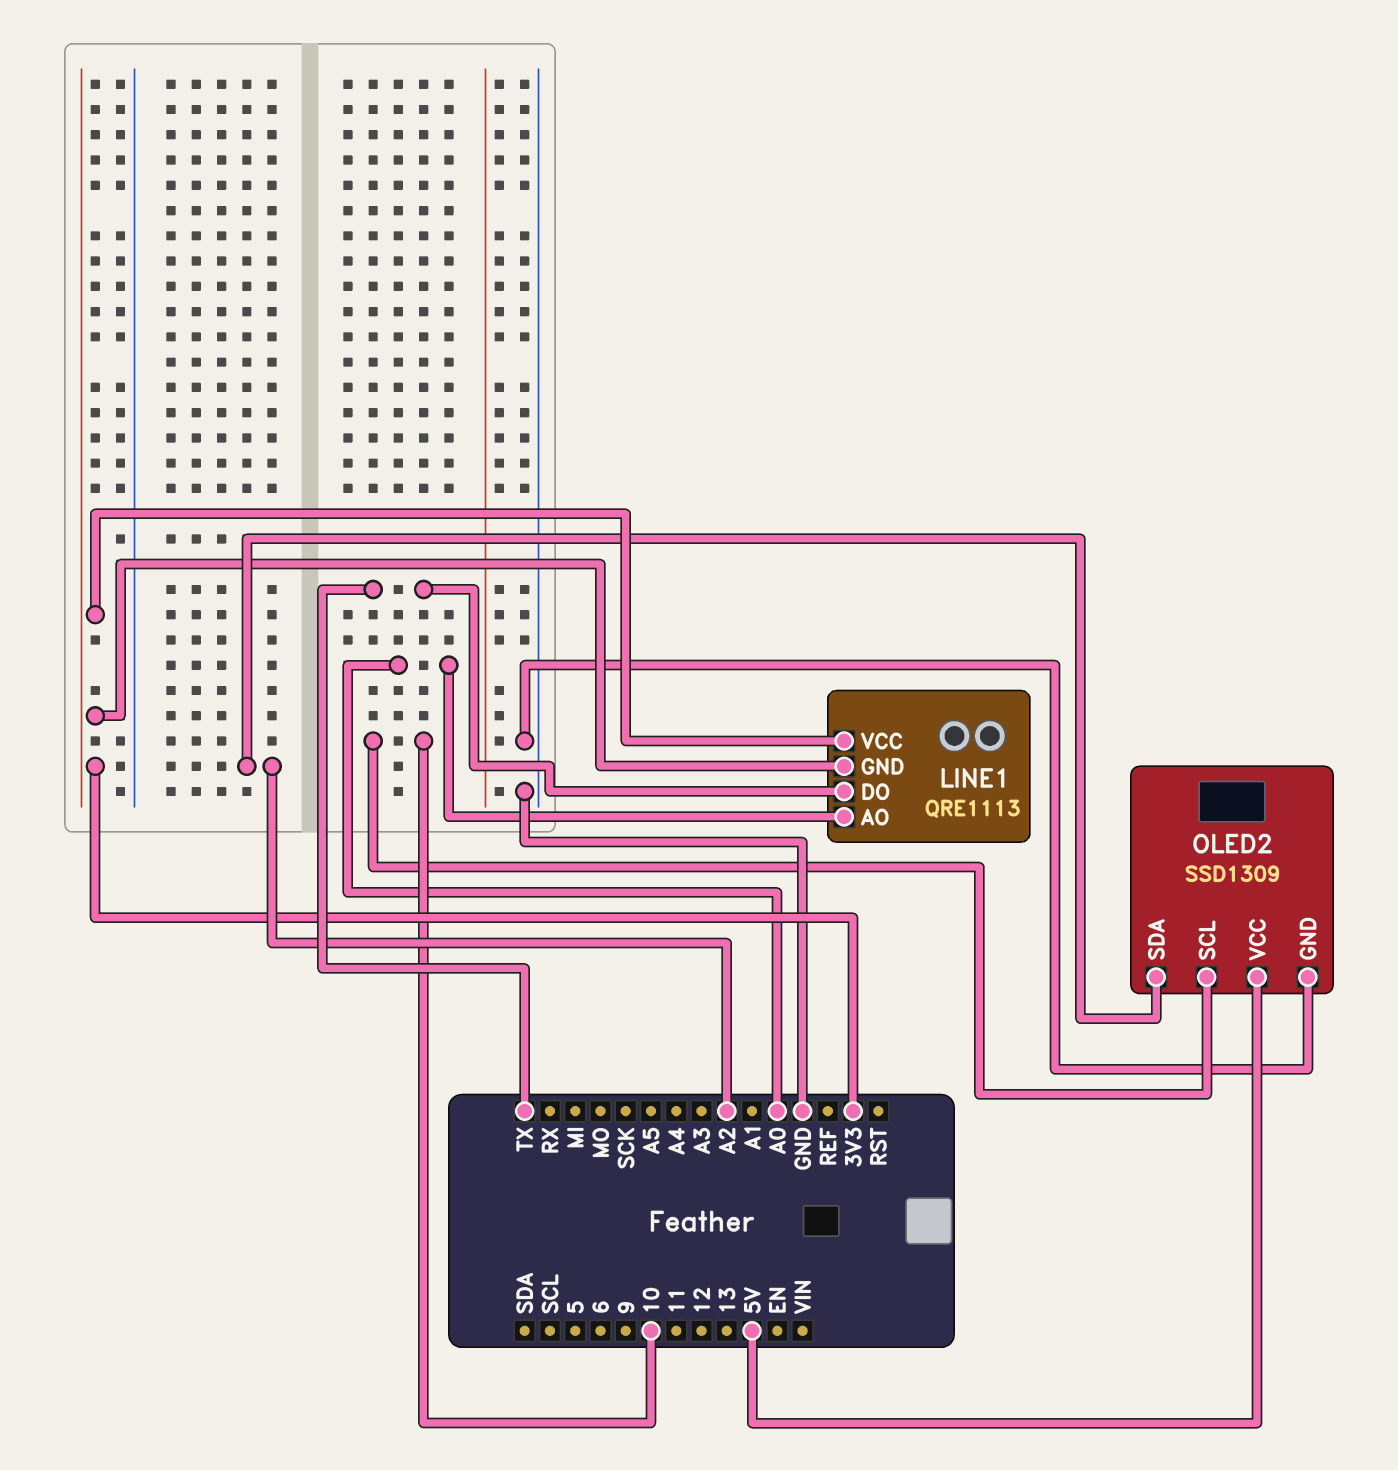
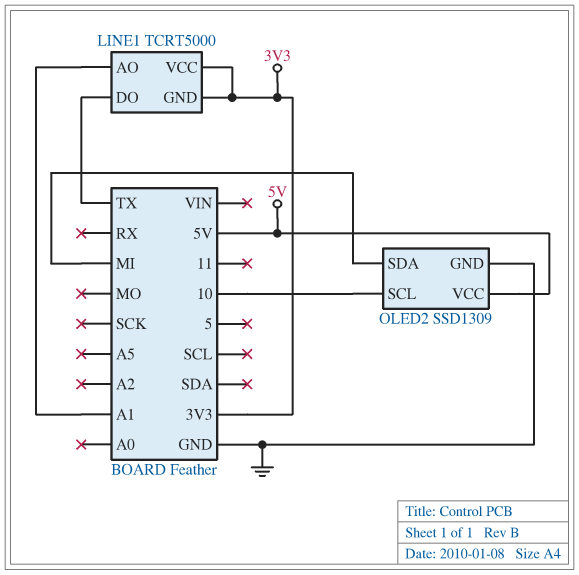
LINE1: QRE1113 -> TCRT5000
LINE1 pin AO: A0 -> A1
OLED2 pin SDA: A2 -> MI

